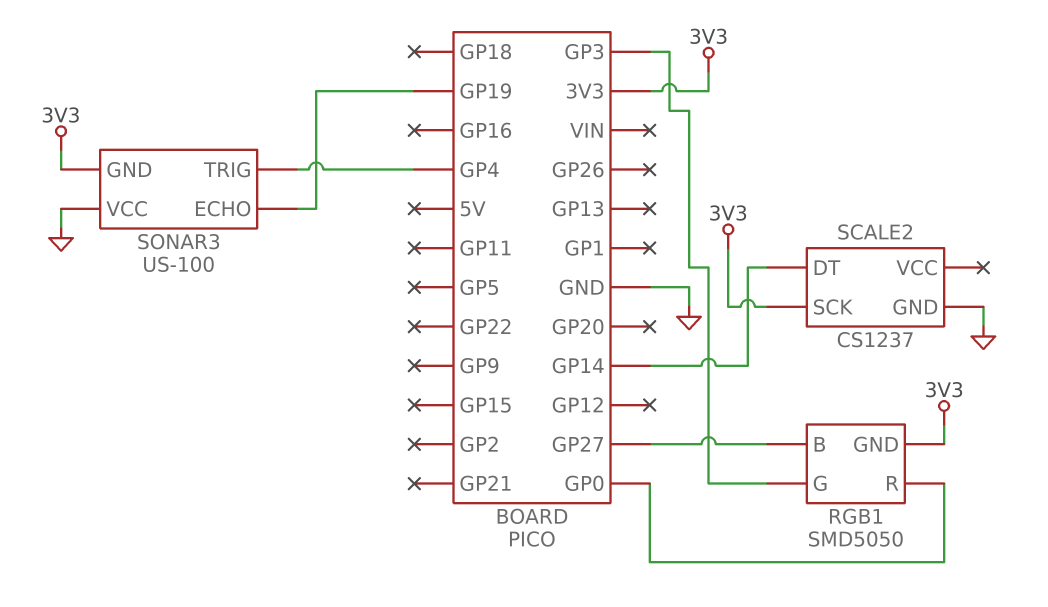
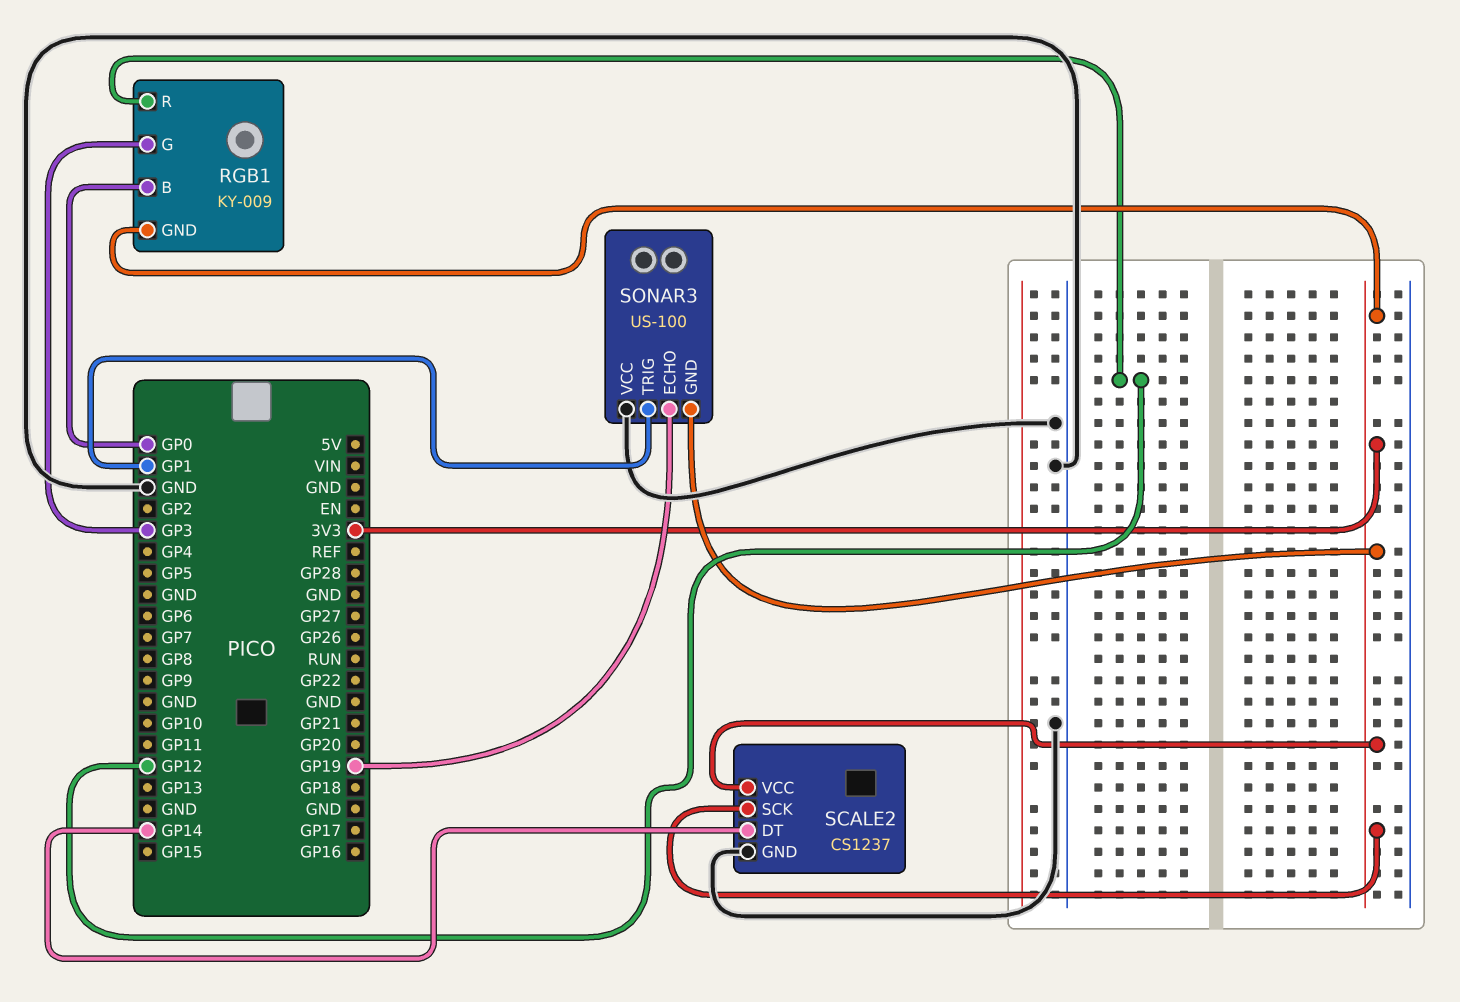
RGB1: SMD5050 -> KY-009
RGB1 pin B: GP27 -> GP0
RGB1 pin R: GP0 -> GP12
SCALE2 pin VCC: none -> 3V3
SONAR3 pin TRIG: GP4 -> GP1

